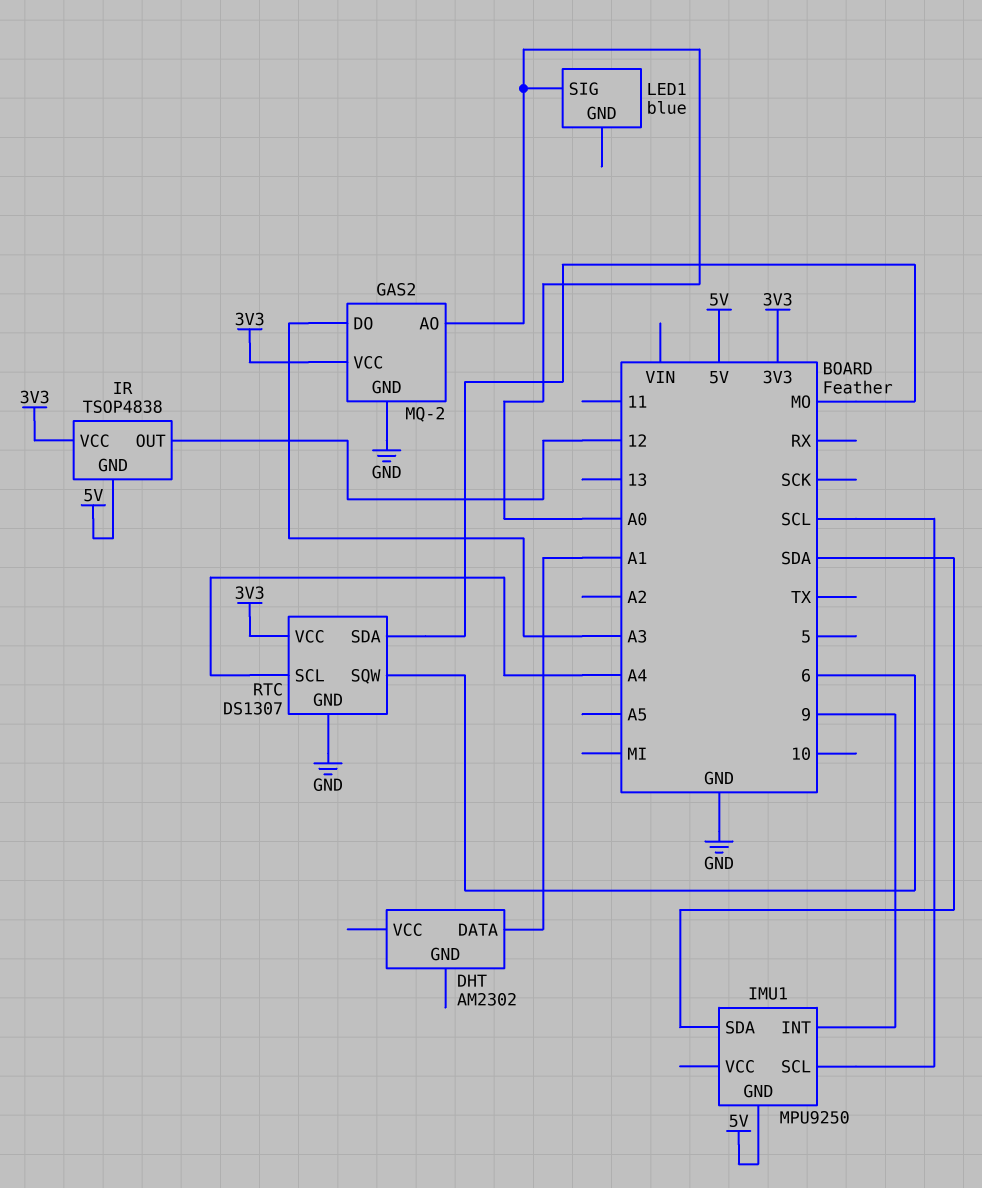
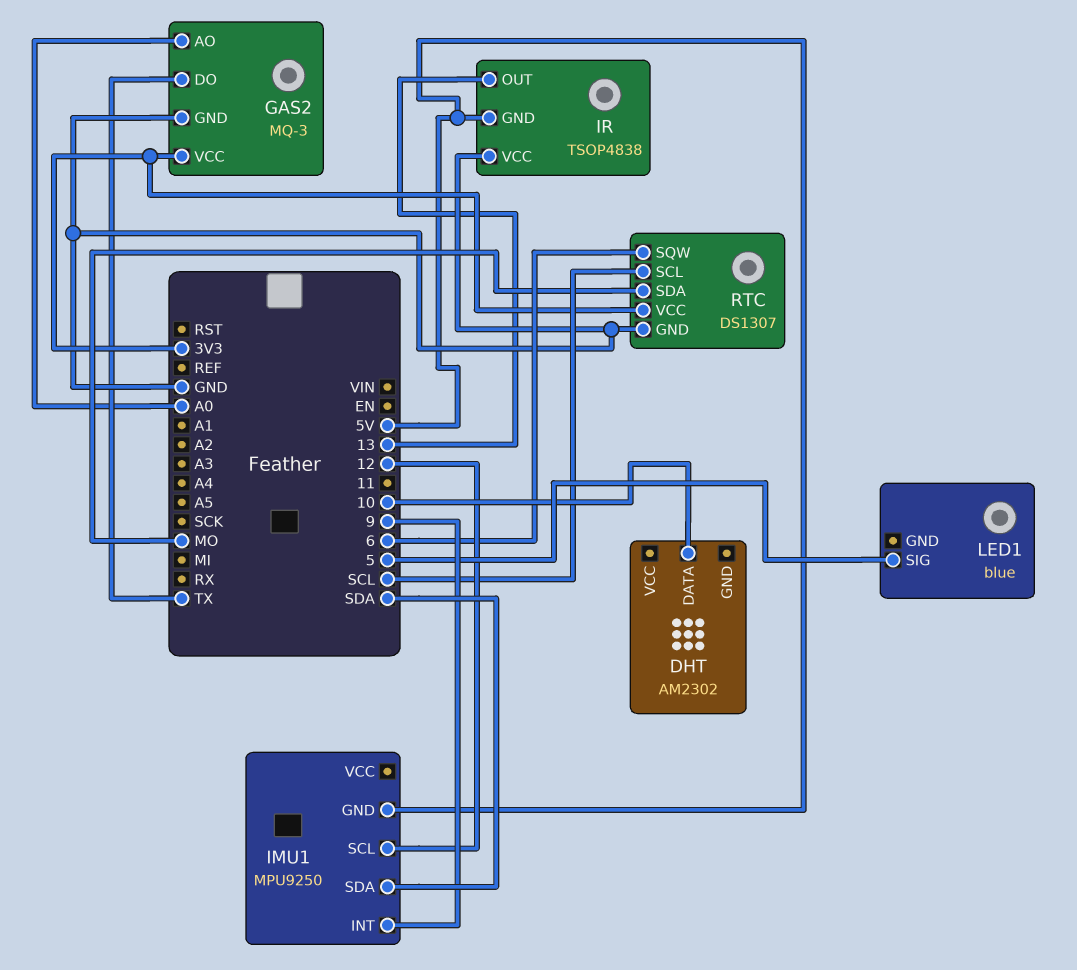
DHT pin DATA: A1 -> 10
GAS2: MQ-2 -> MQ-3
GAS2 pin DO: A3 -> TX
IMU1 pin SCL: SCL -> 12
IR pin OUT: 12 -> 13
IR pin VCC: 3V3 -> GND
LED1 pin SIG: A0 -> 5
RTC pin SCL: A4 -> SCL

